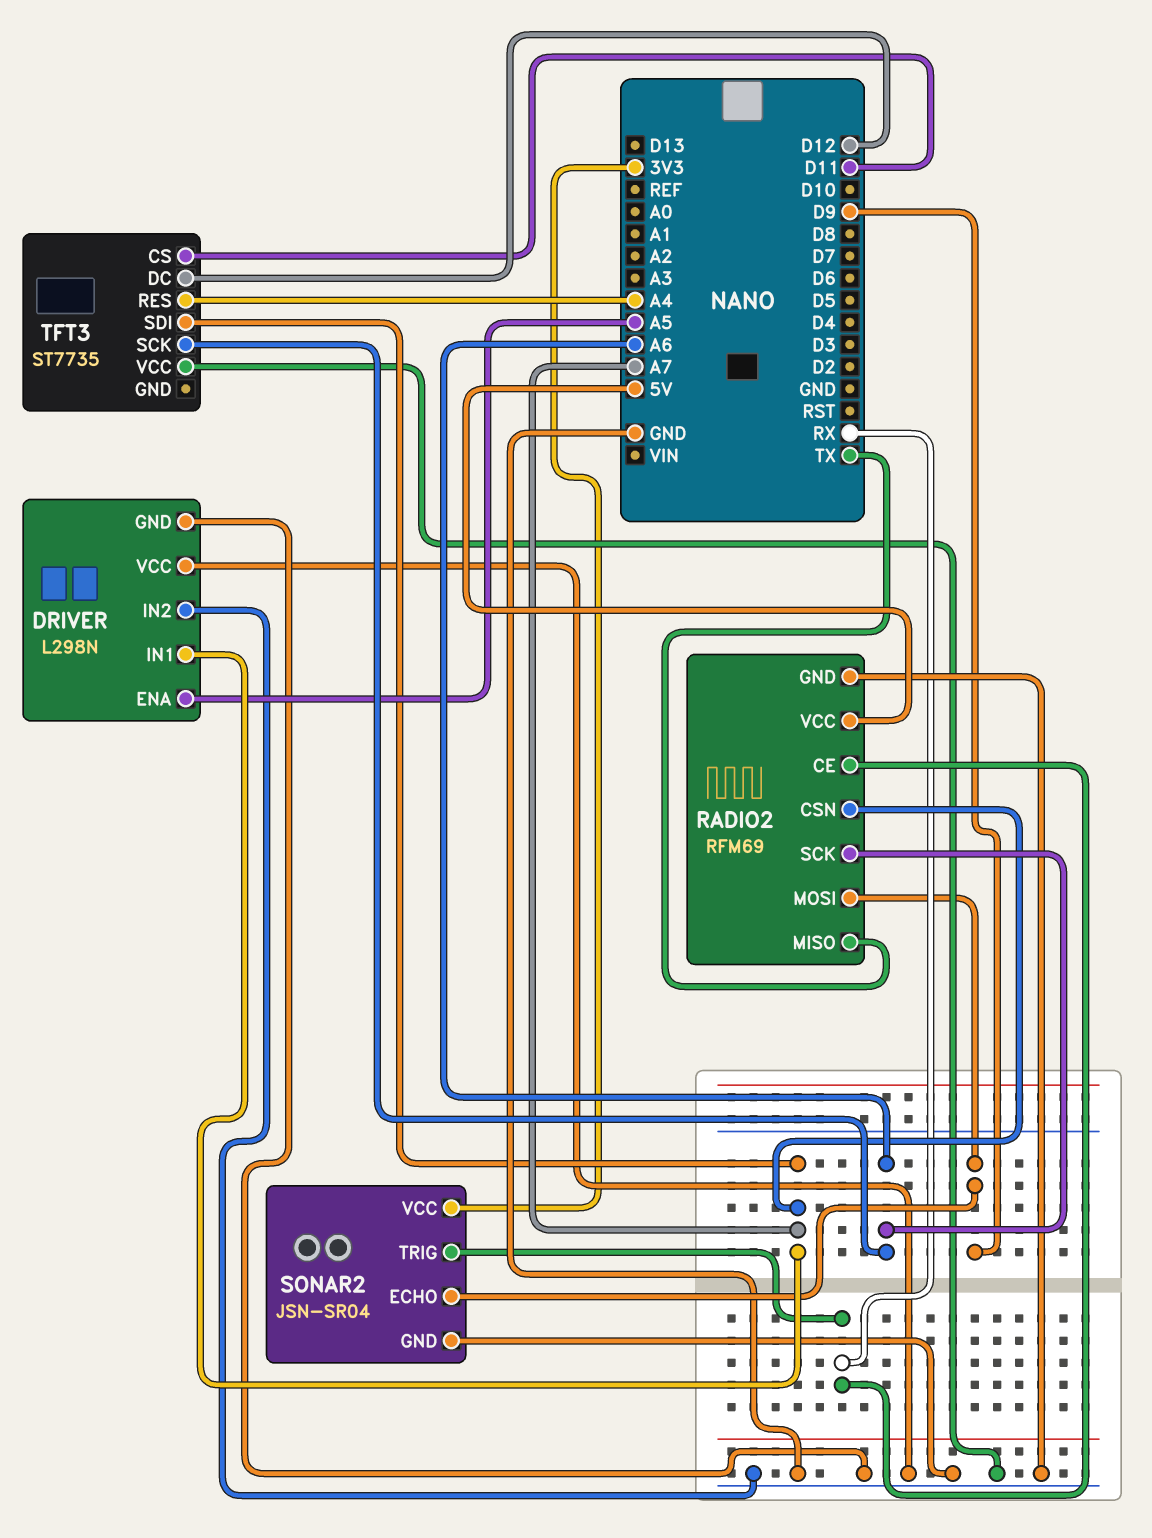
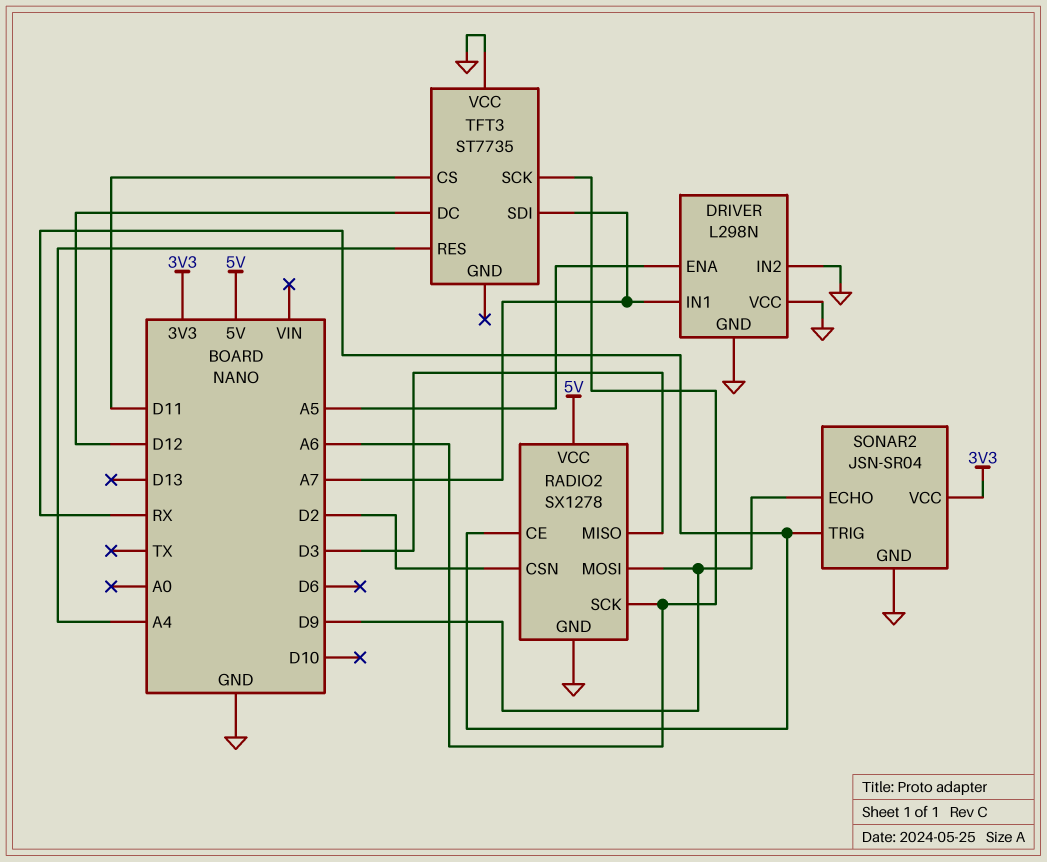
RADIO2: RFM69 -> SX1278
RADIO2 pin CSN: A7 -> D2
RADIO2 pin MISO: TX -> D3

